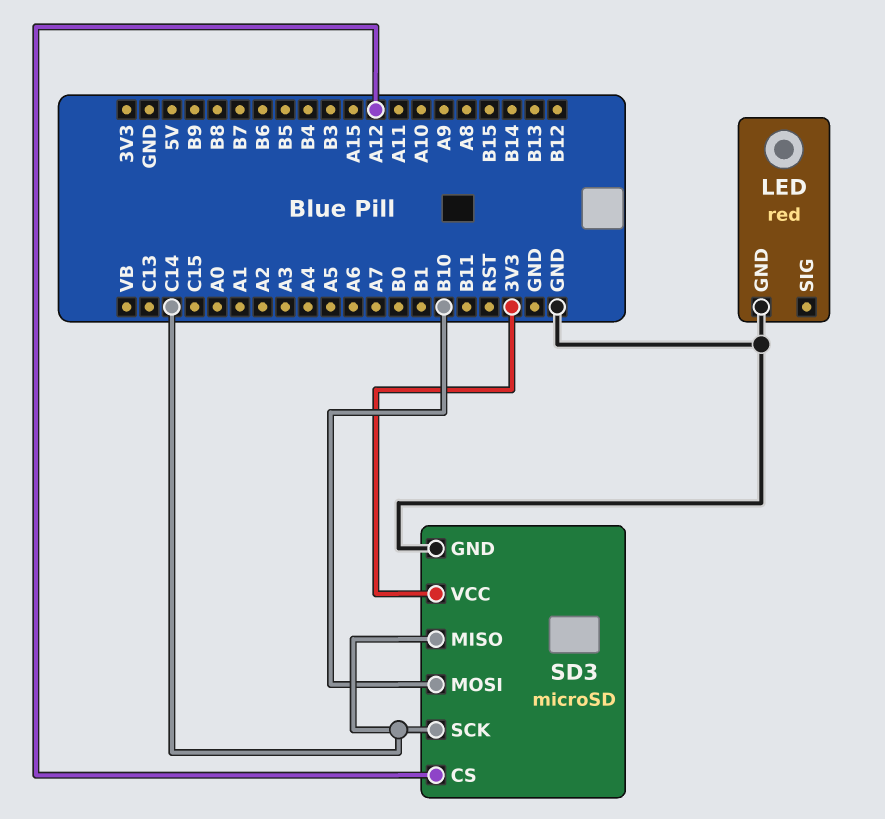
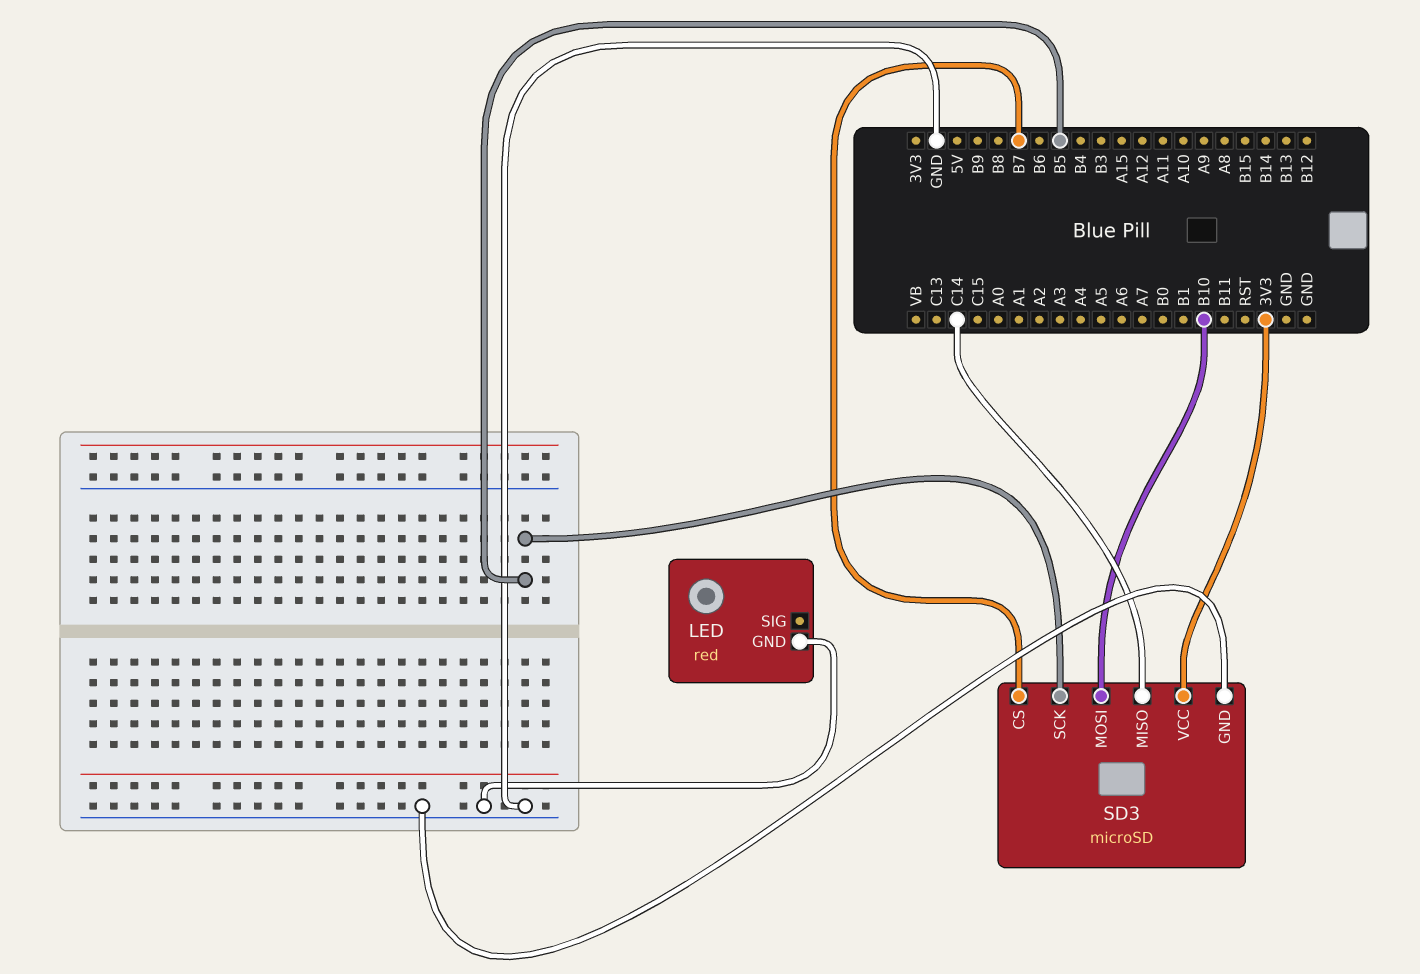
SD3 pin CS: A12 -> B7
SD3 pin SCK: C14 -> B5

